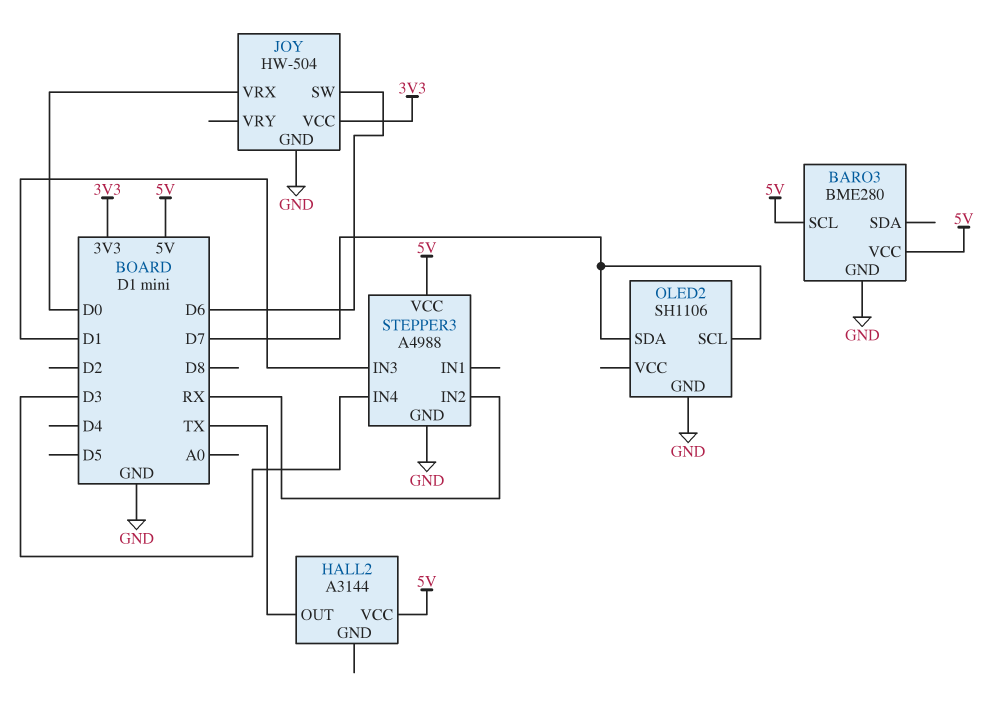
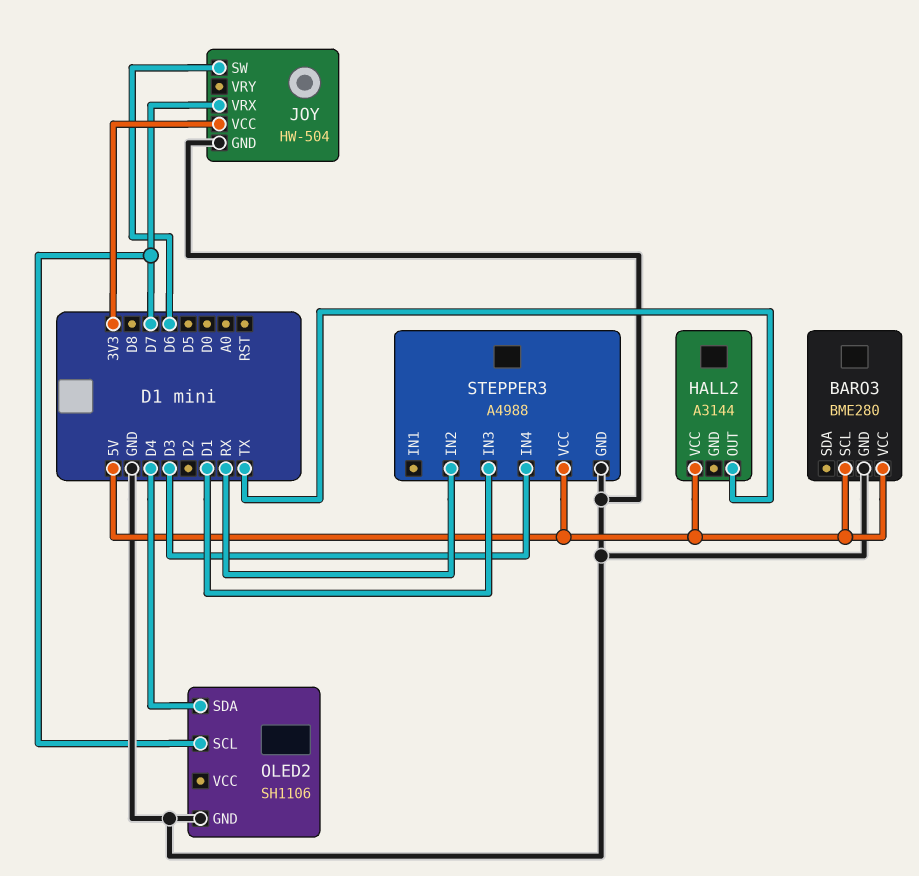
JOY pin VRX: D0 -> D7
OLED2 pin SDA: D7 -> D4

